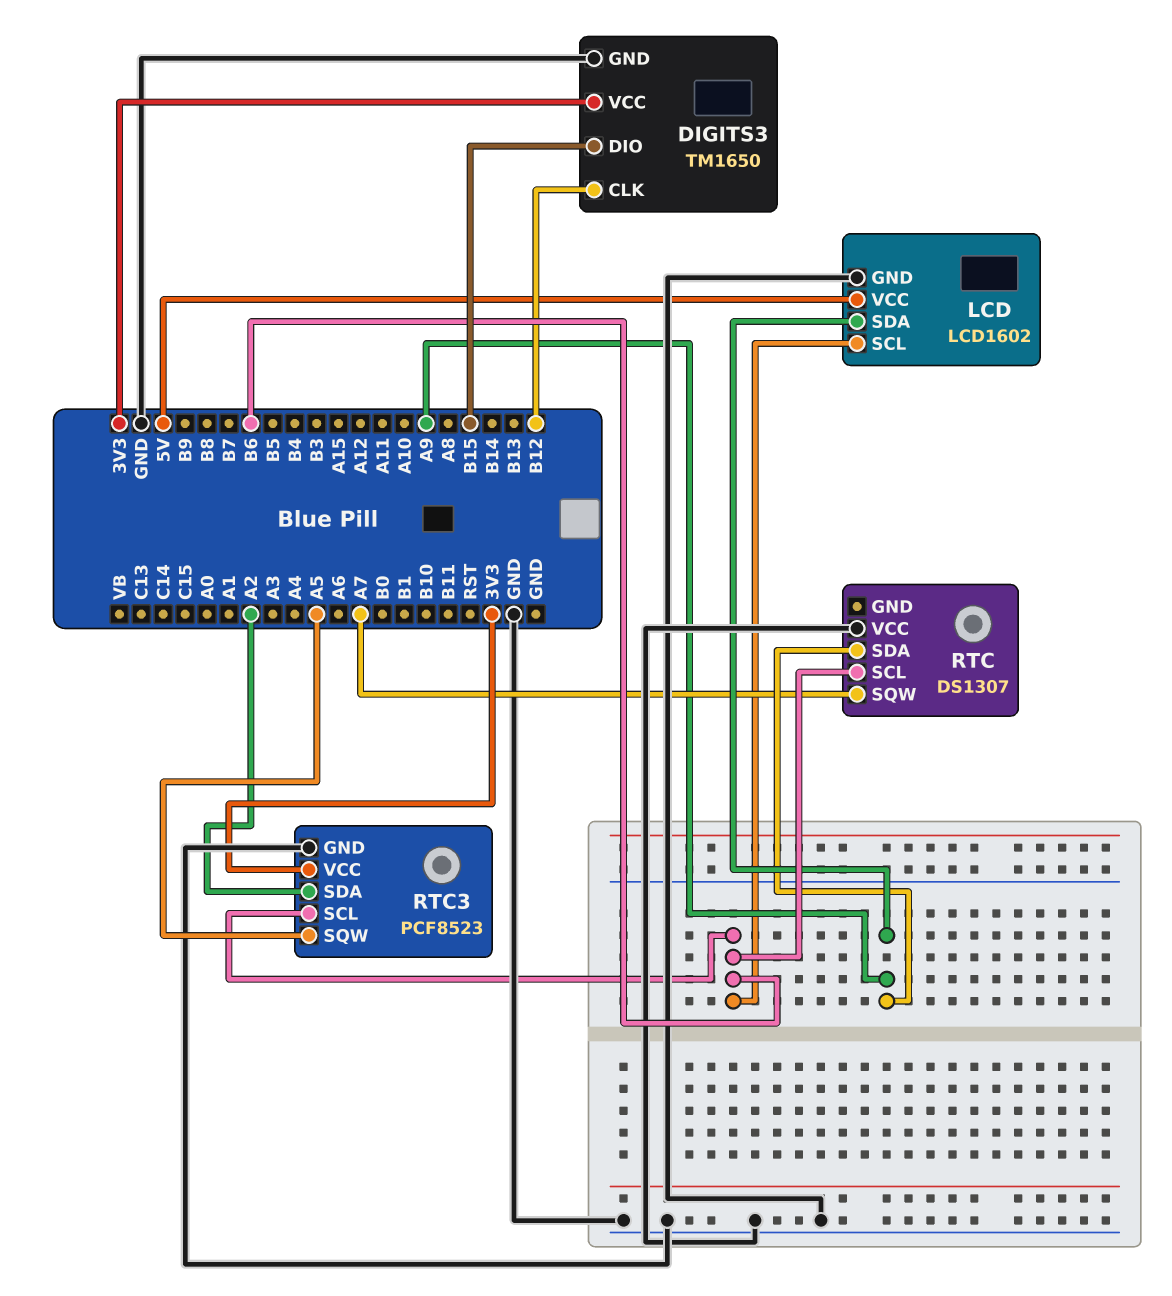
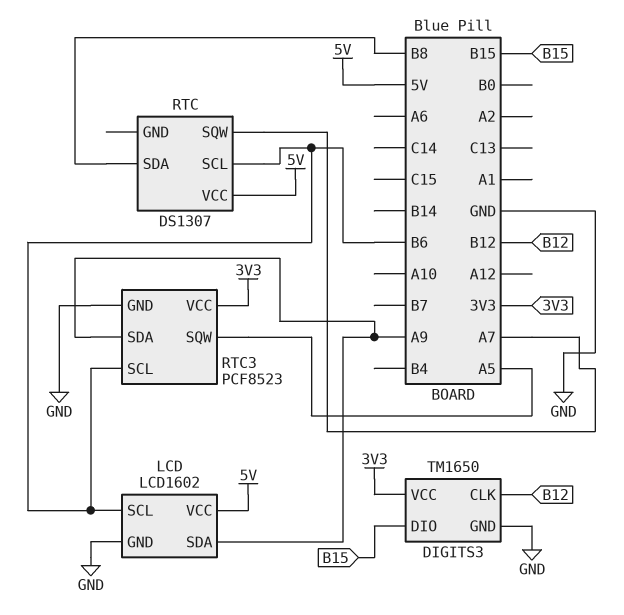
RTC pin SDA: A9 -> B8
RTC pin VCC: GND -> 5V
RTC3 pin SDA: A2 -> A9

